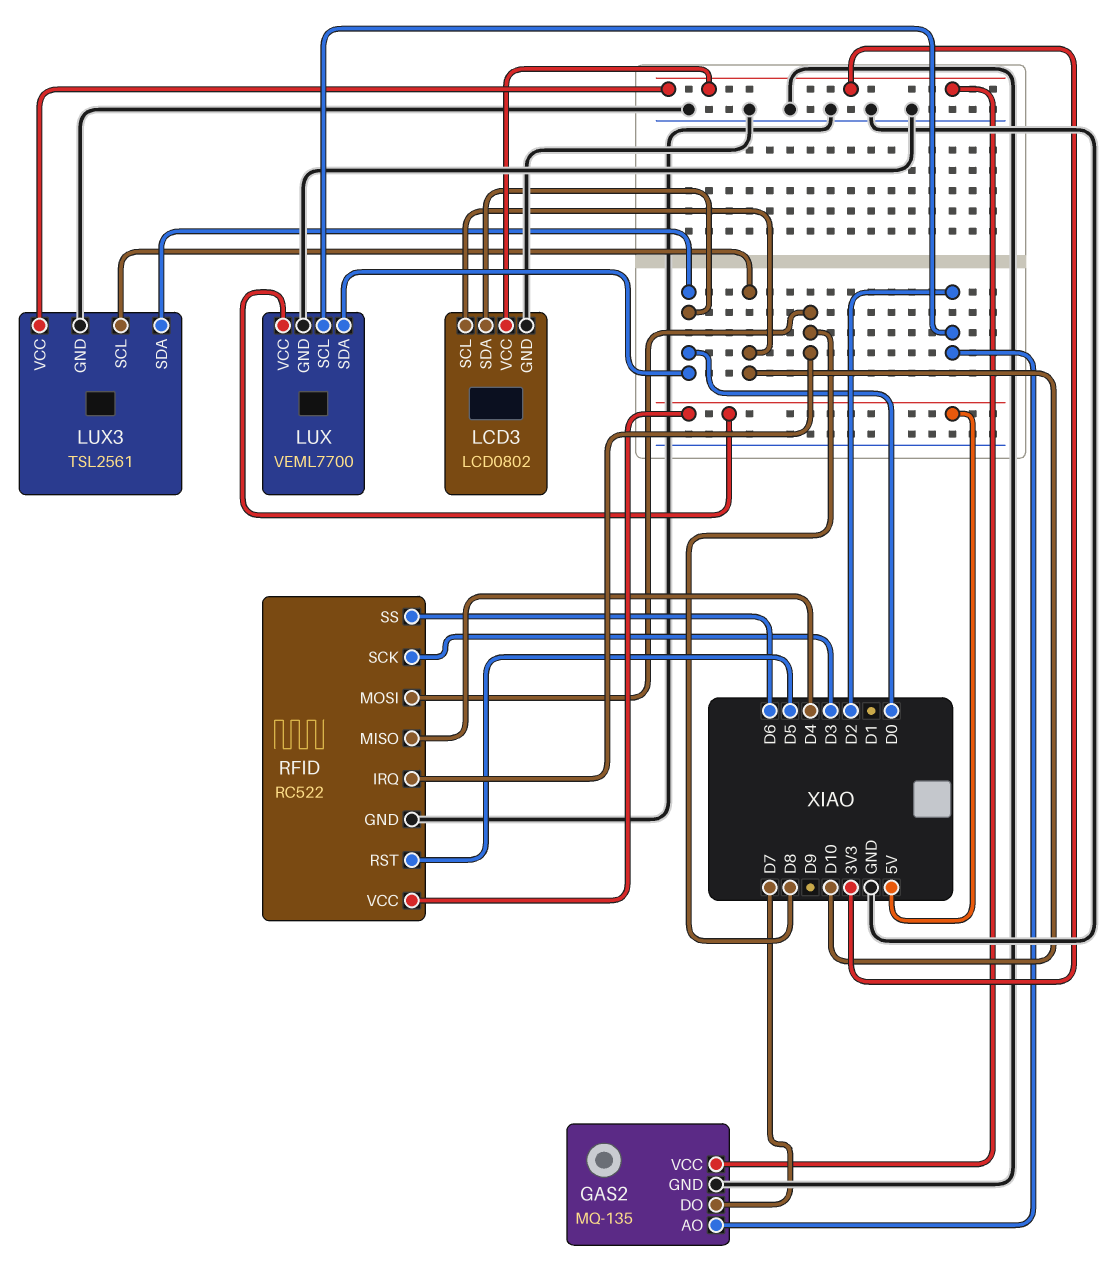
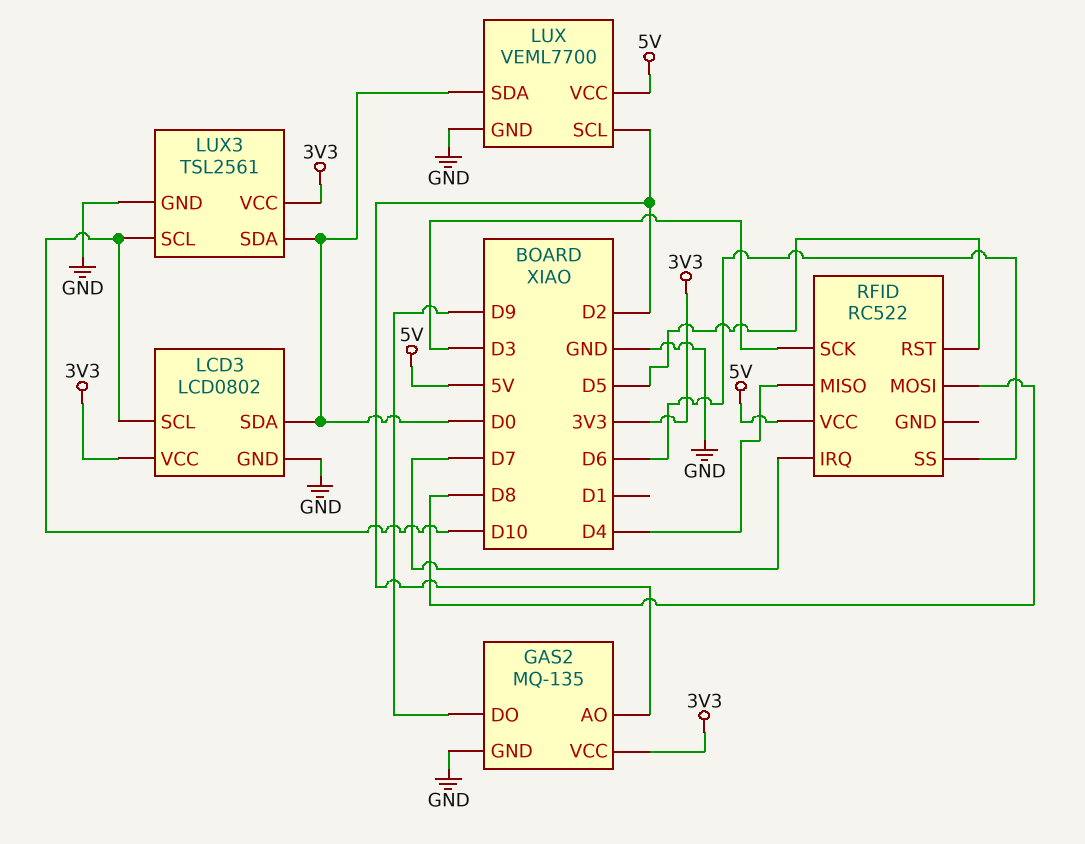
GAS2 pin DO: D7 -> D9
RFID pin GND: GND -> none
RFID pin IRQ: D8 -> D7

